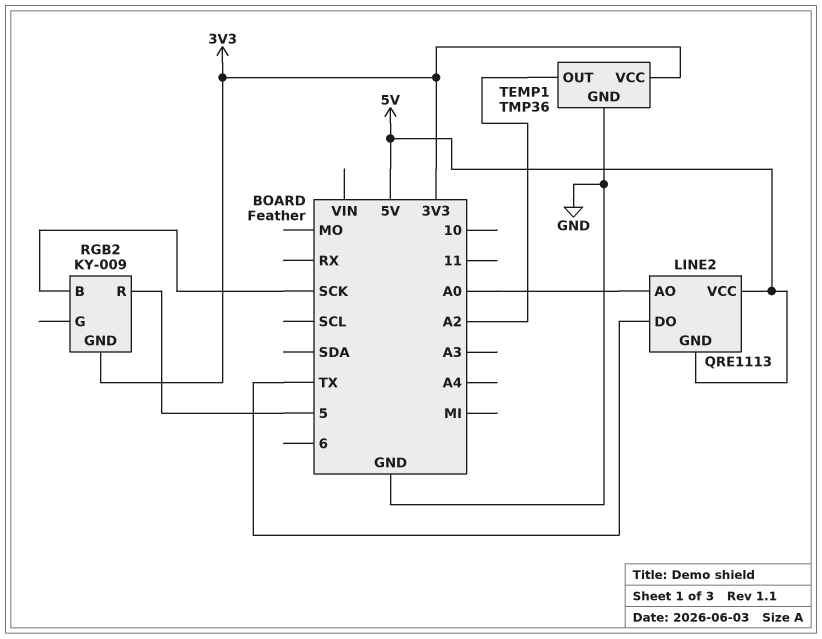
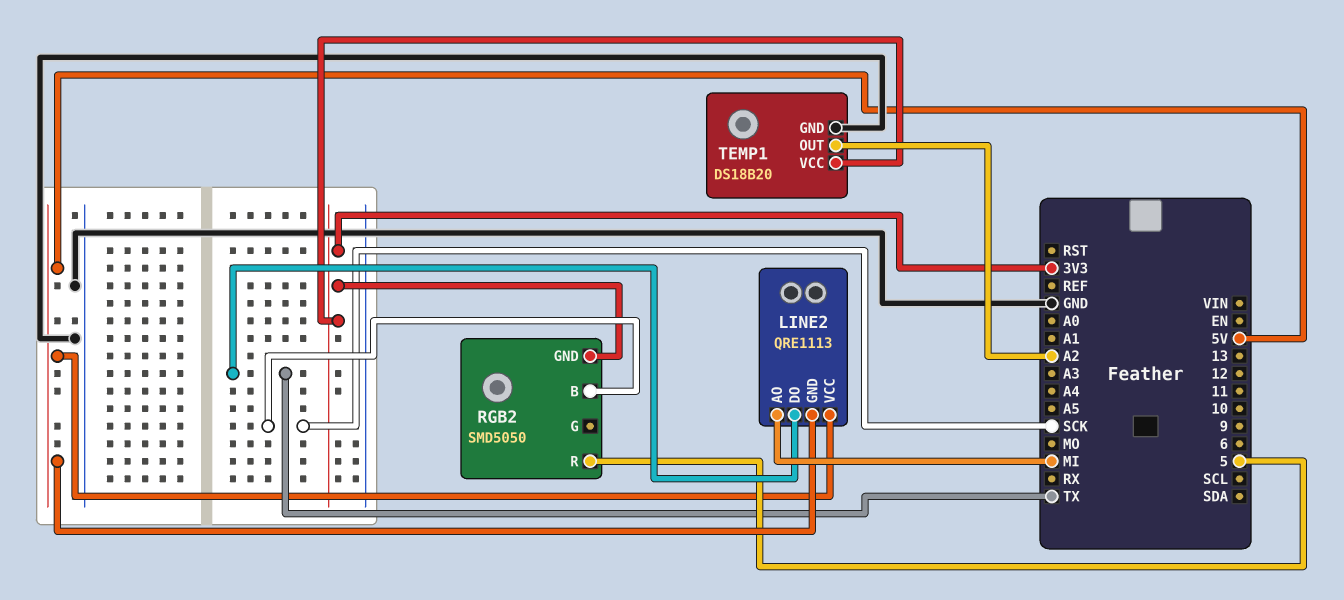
LINE2 pin AO: A0 -> MI
RGB2: KY-009 -> SMD5050
TEMP1: TMP36 -> DS18B20

